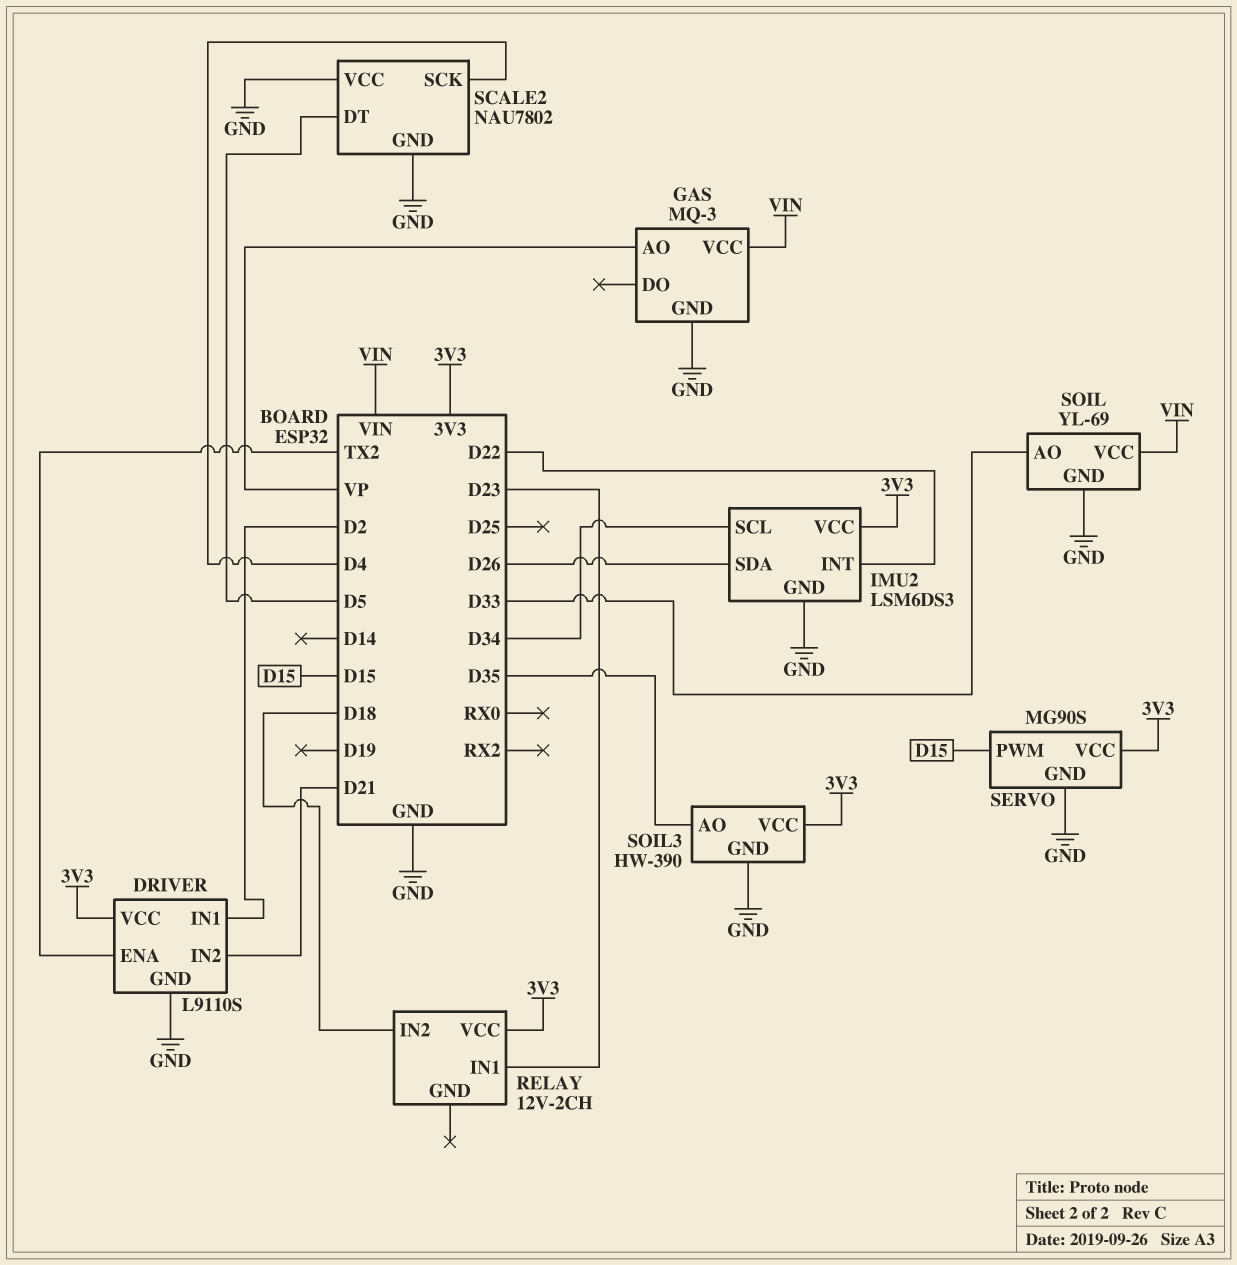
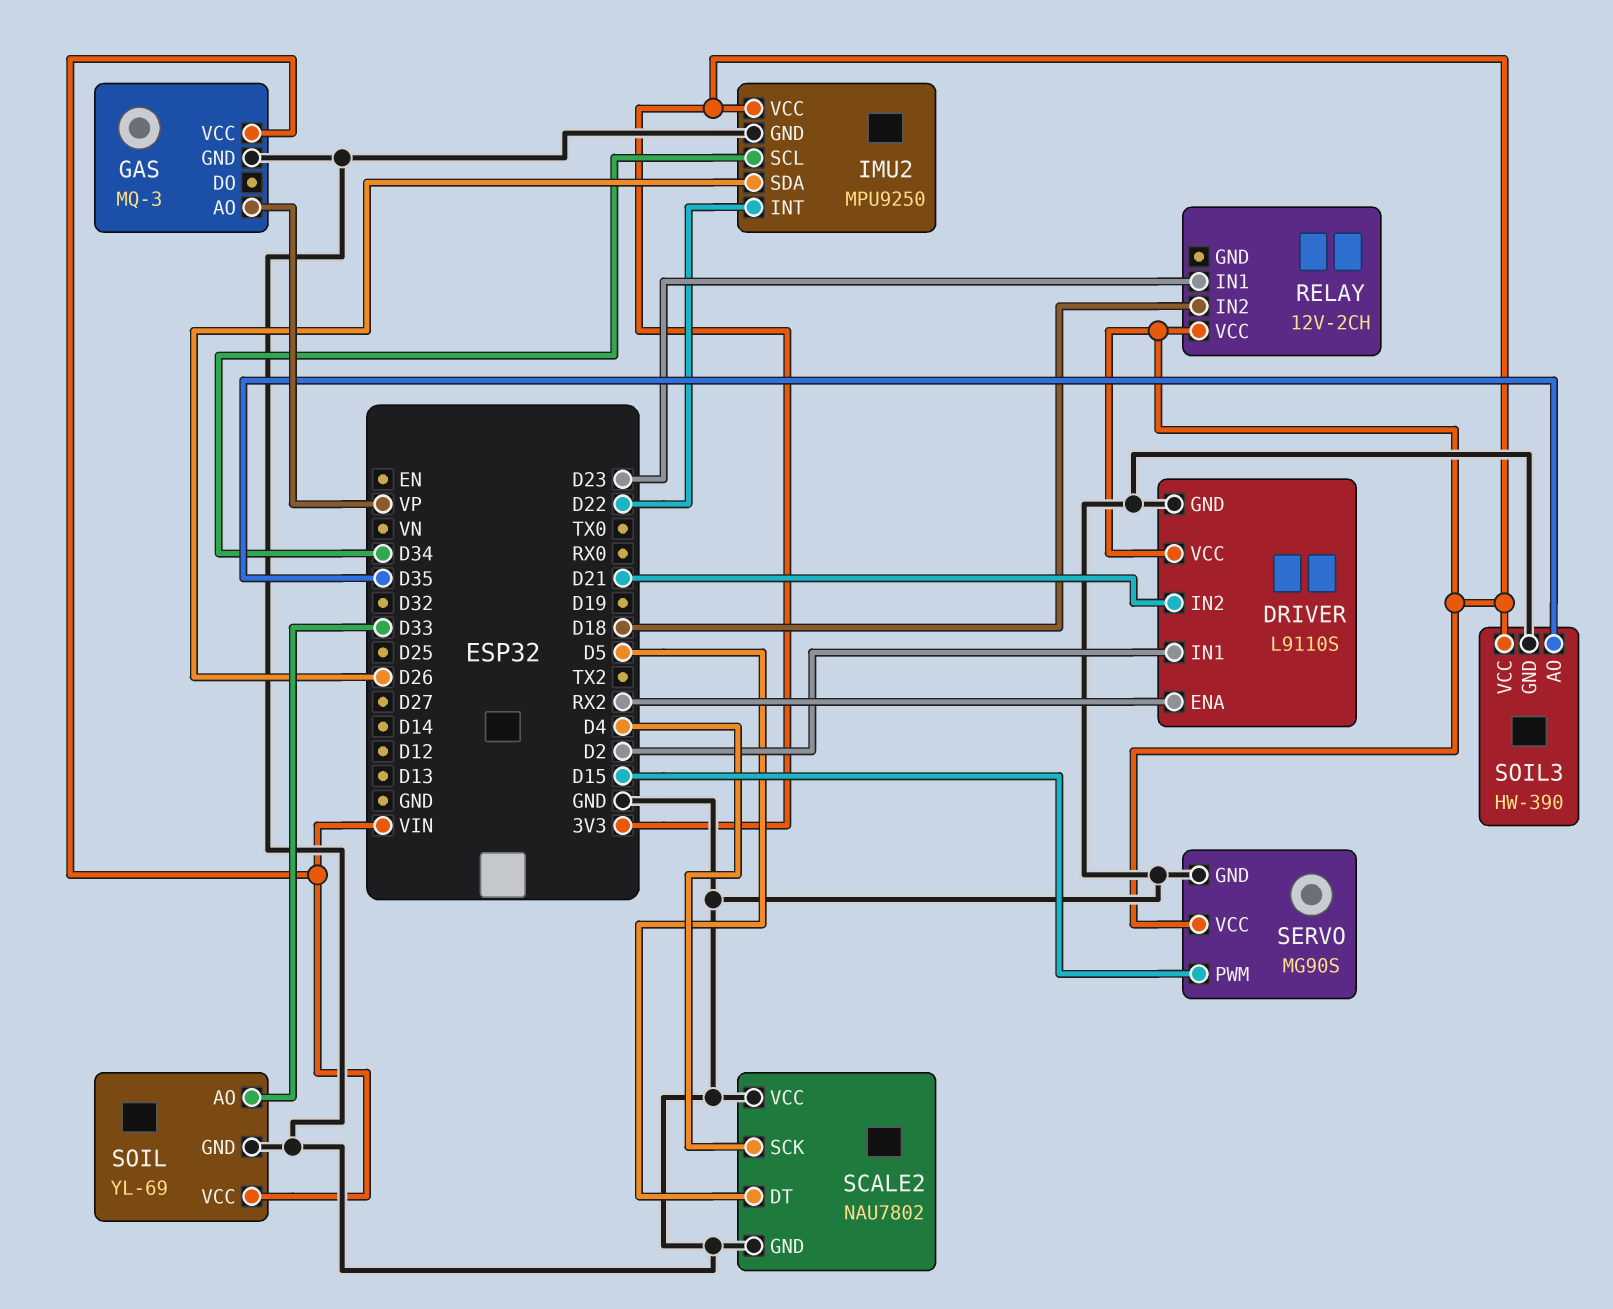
DRIVER pin ENA: TX2 -> RX2
IMU2: LSM6DS3 -> MPU9250

